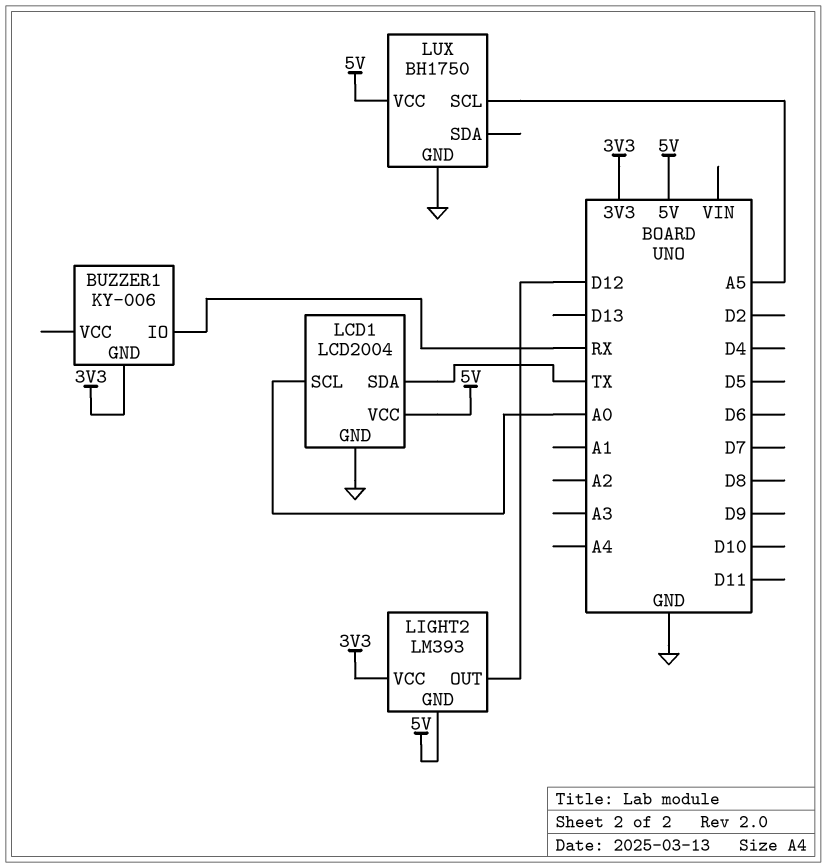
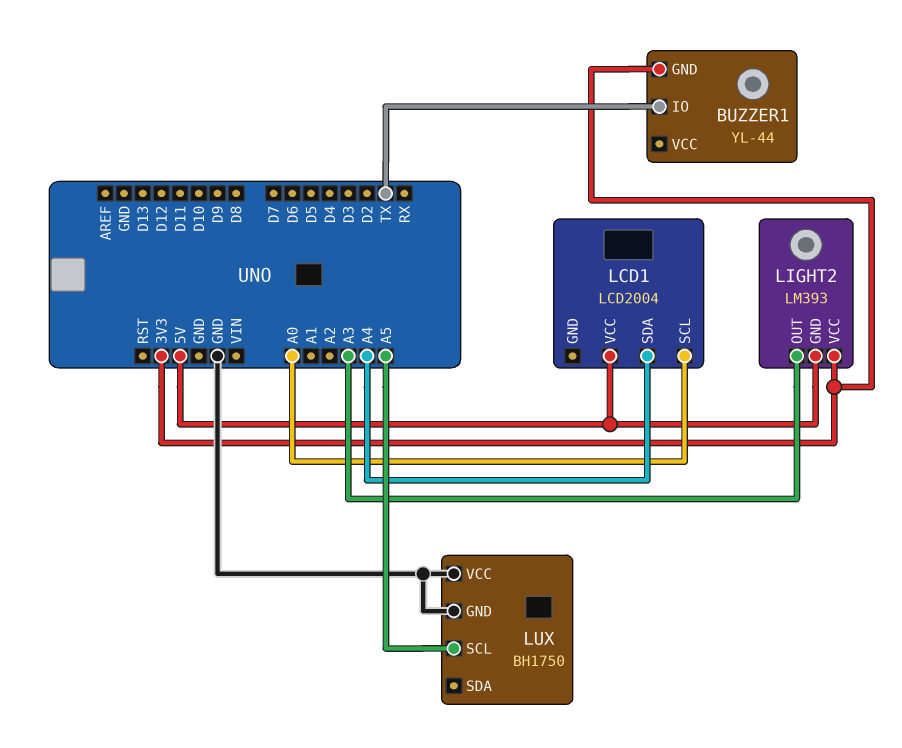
BUZZER1: KY-006 -> YL-44
BUZZER1 pin IO: RX -> TX
LCD1 pin GND: GND -> none
LCD1 pin SDA: TX -> A4
LIGHT2 pin OUT: D12 -> A3
LUX pin VCC: 5V -> GND

